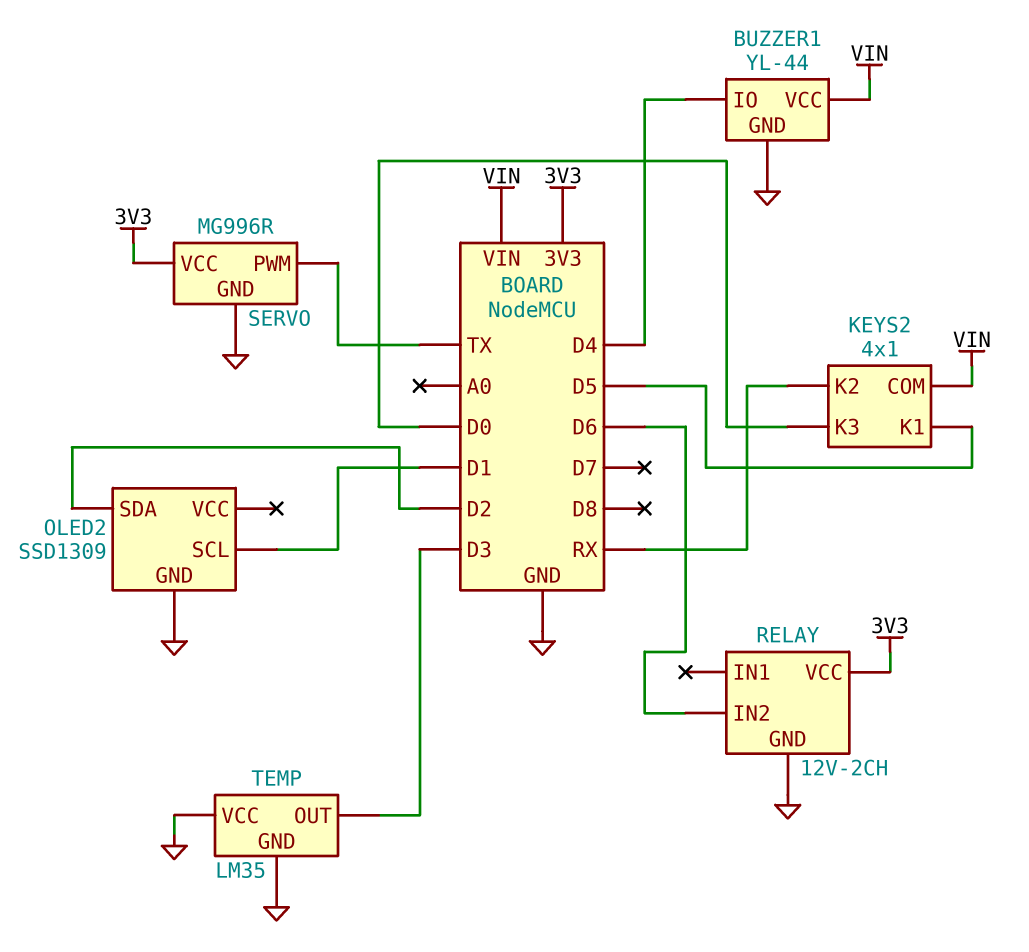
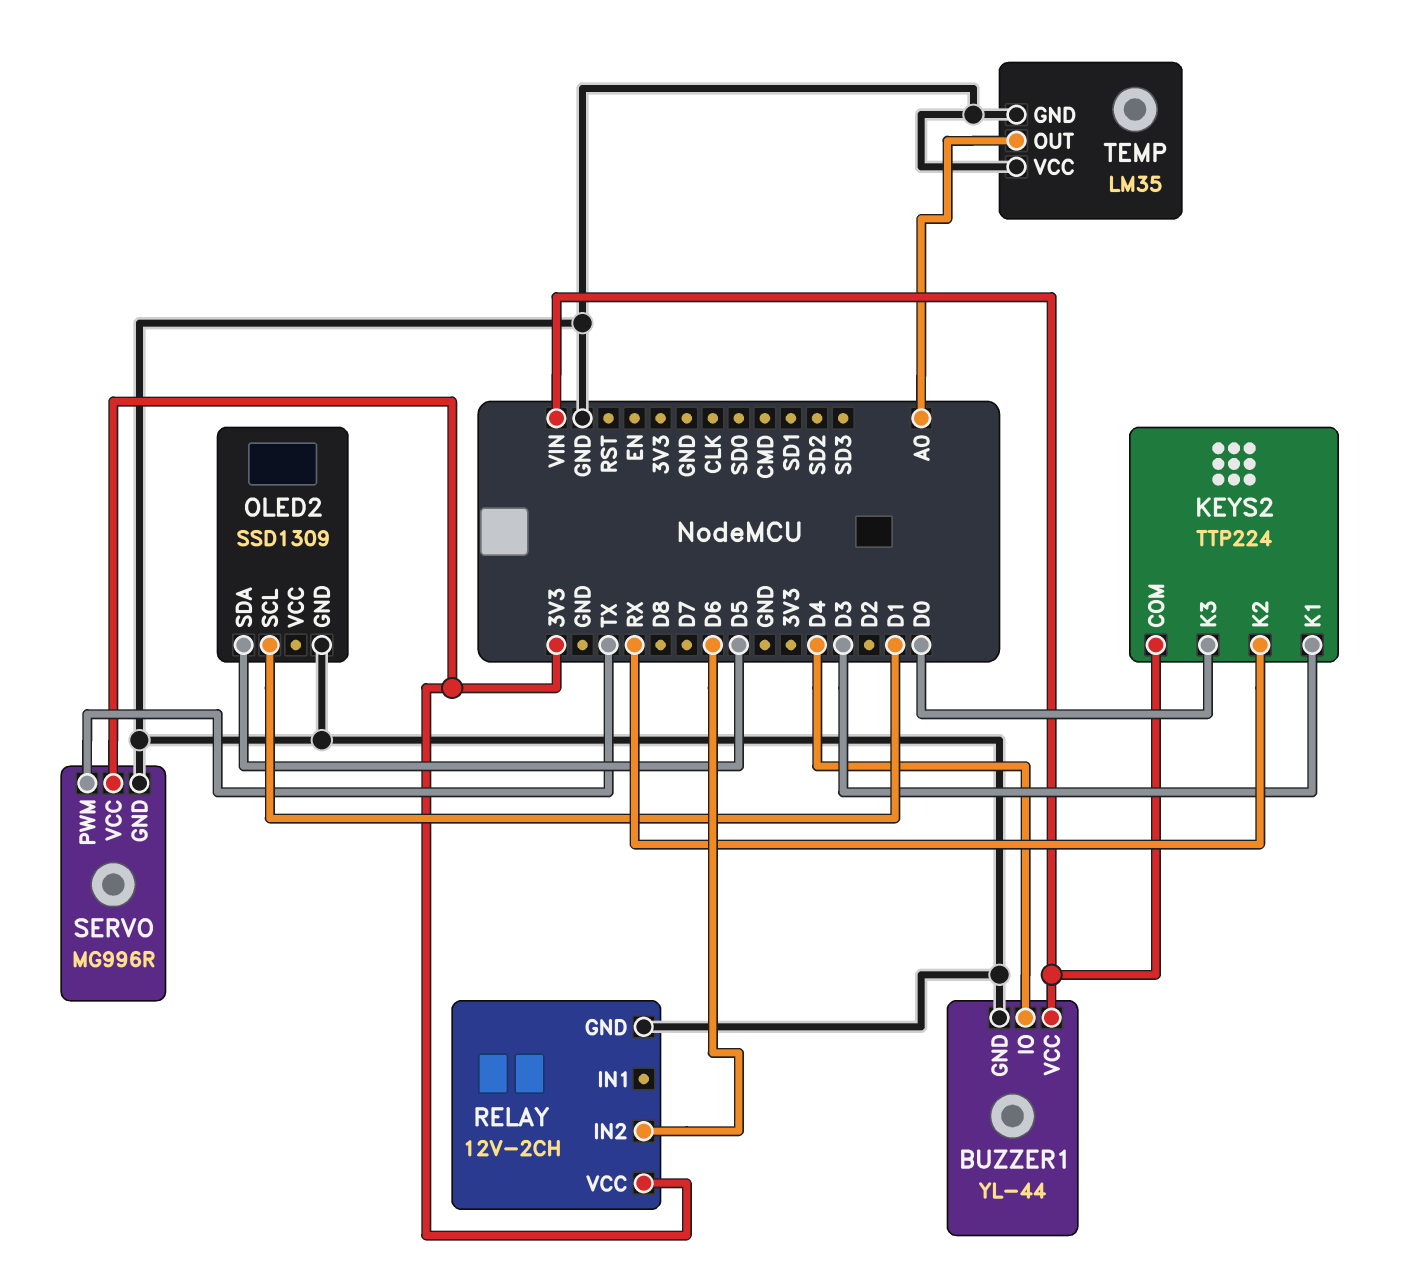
KEYS2: 4x1 -> TTP224
KEYS2 pin K1: D5 -> D3
OLED2 pin SDA: D2 -> D5
TEMP pin OUT: D3 -> A0

